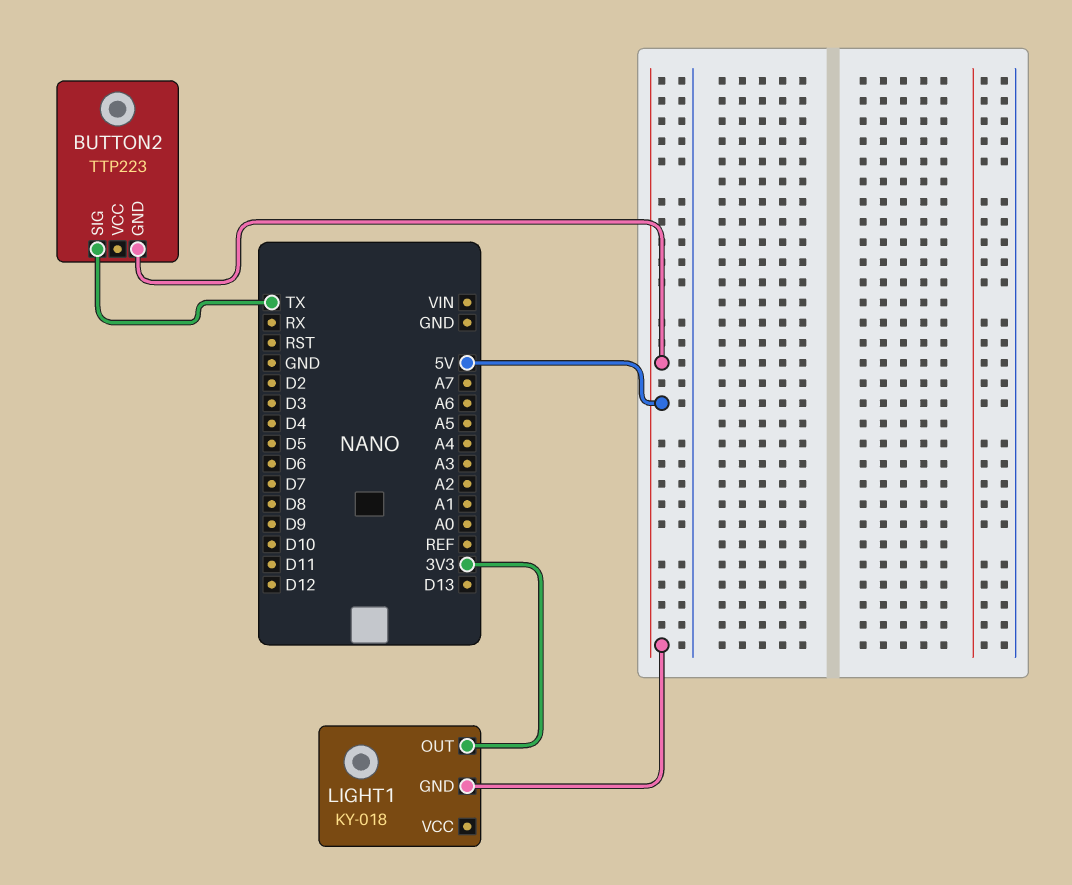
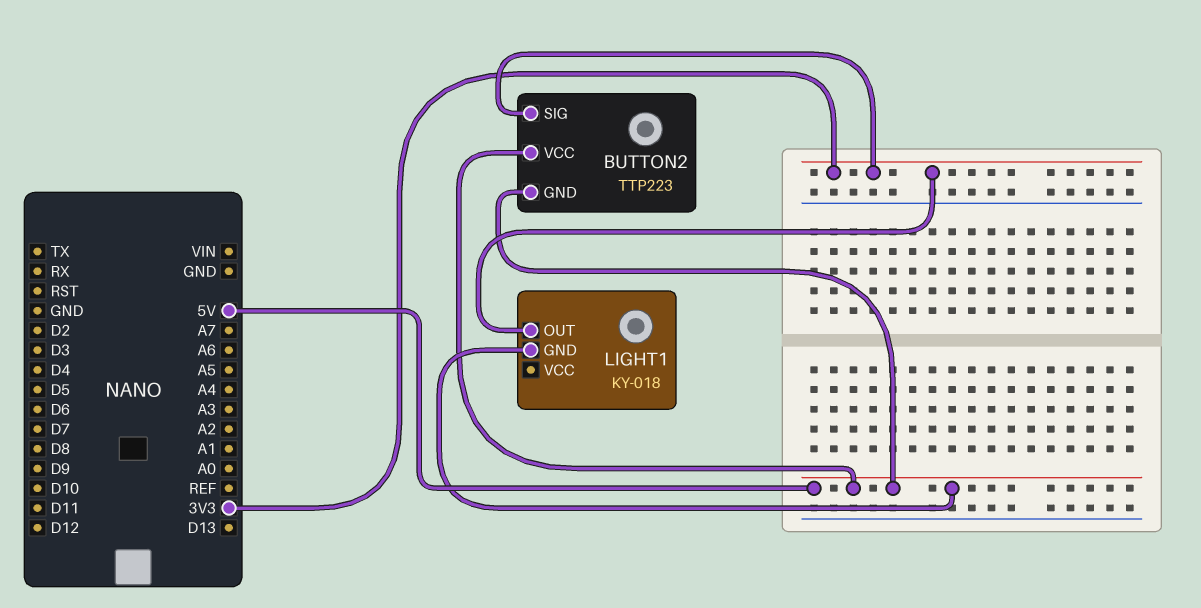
BUTTON2 pin SIG: TX -> 3V3
BUTTON2 pin VCC: none -> 5V

